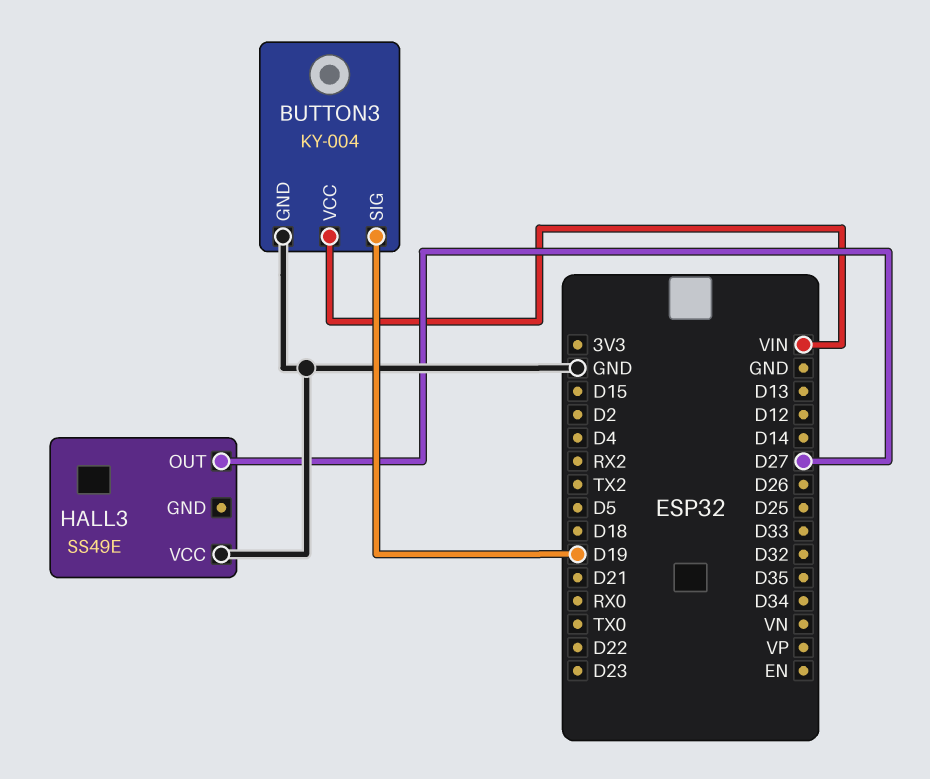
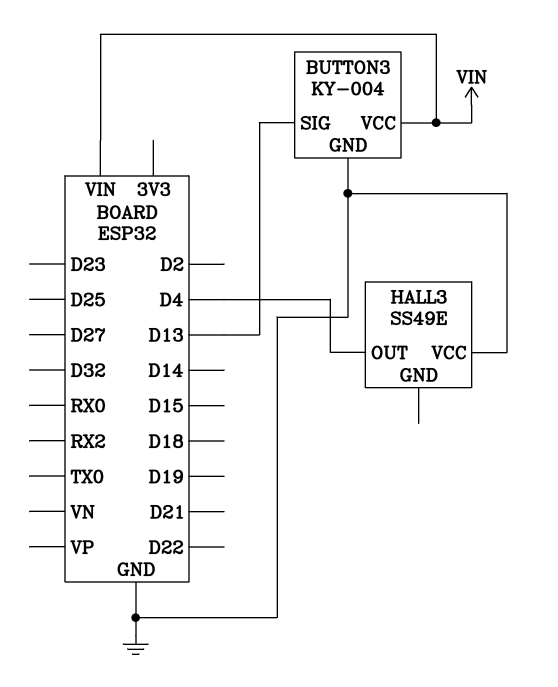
BUTTON3 pin SIG: D19 -> D13
HALL3 pin OUT: D27 -> D4

